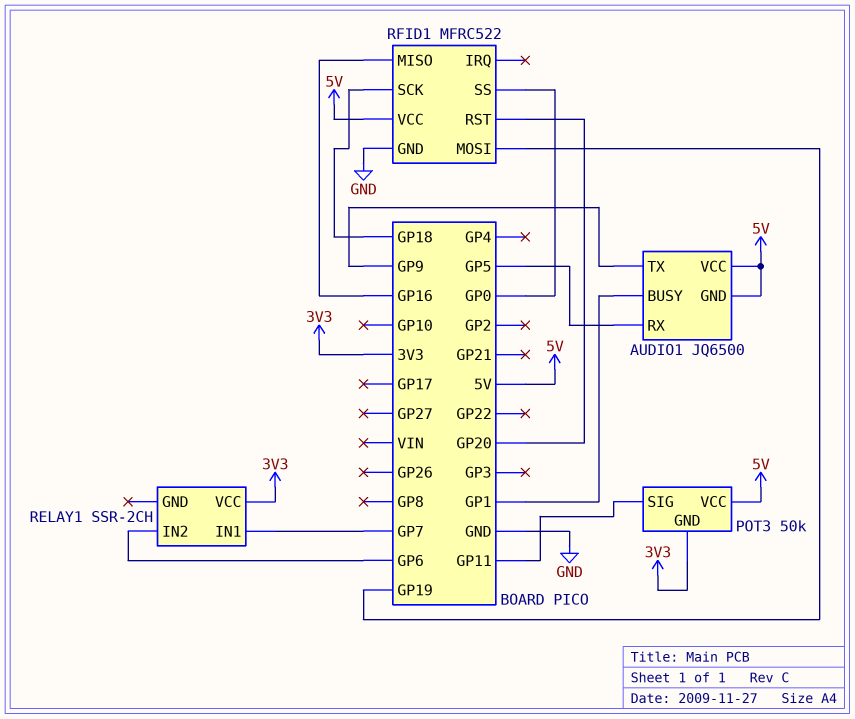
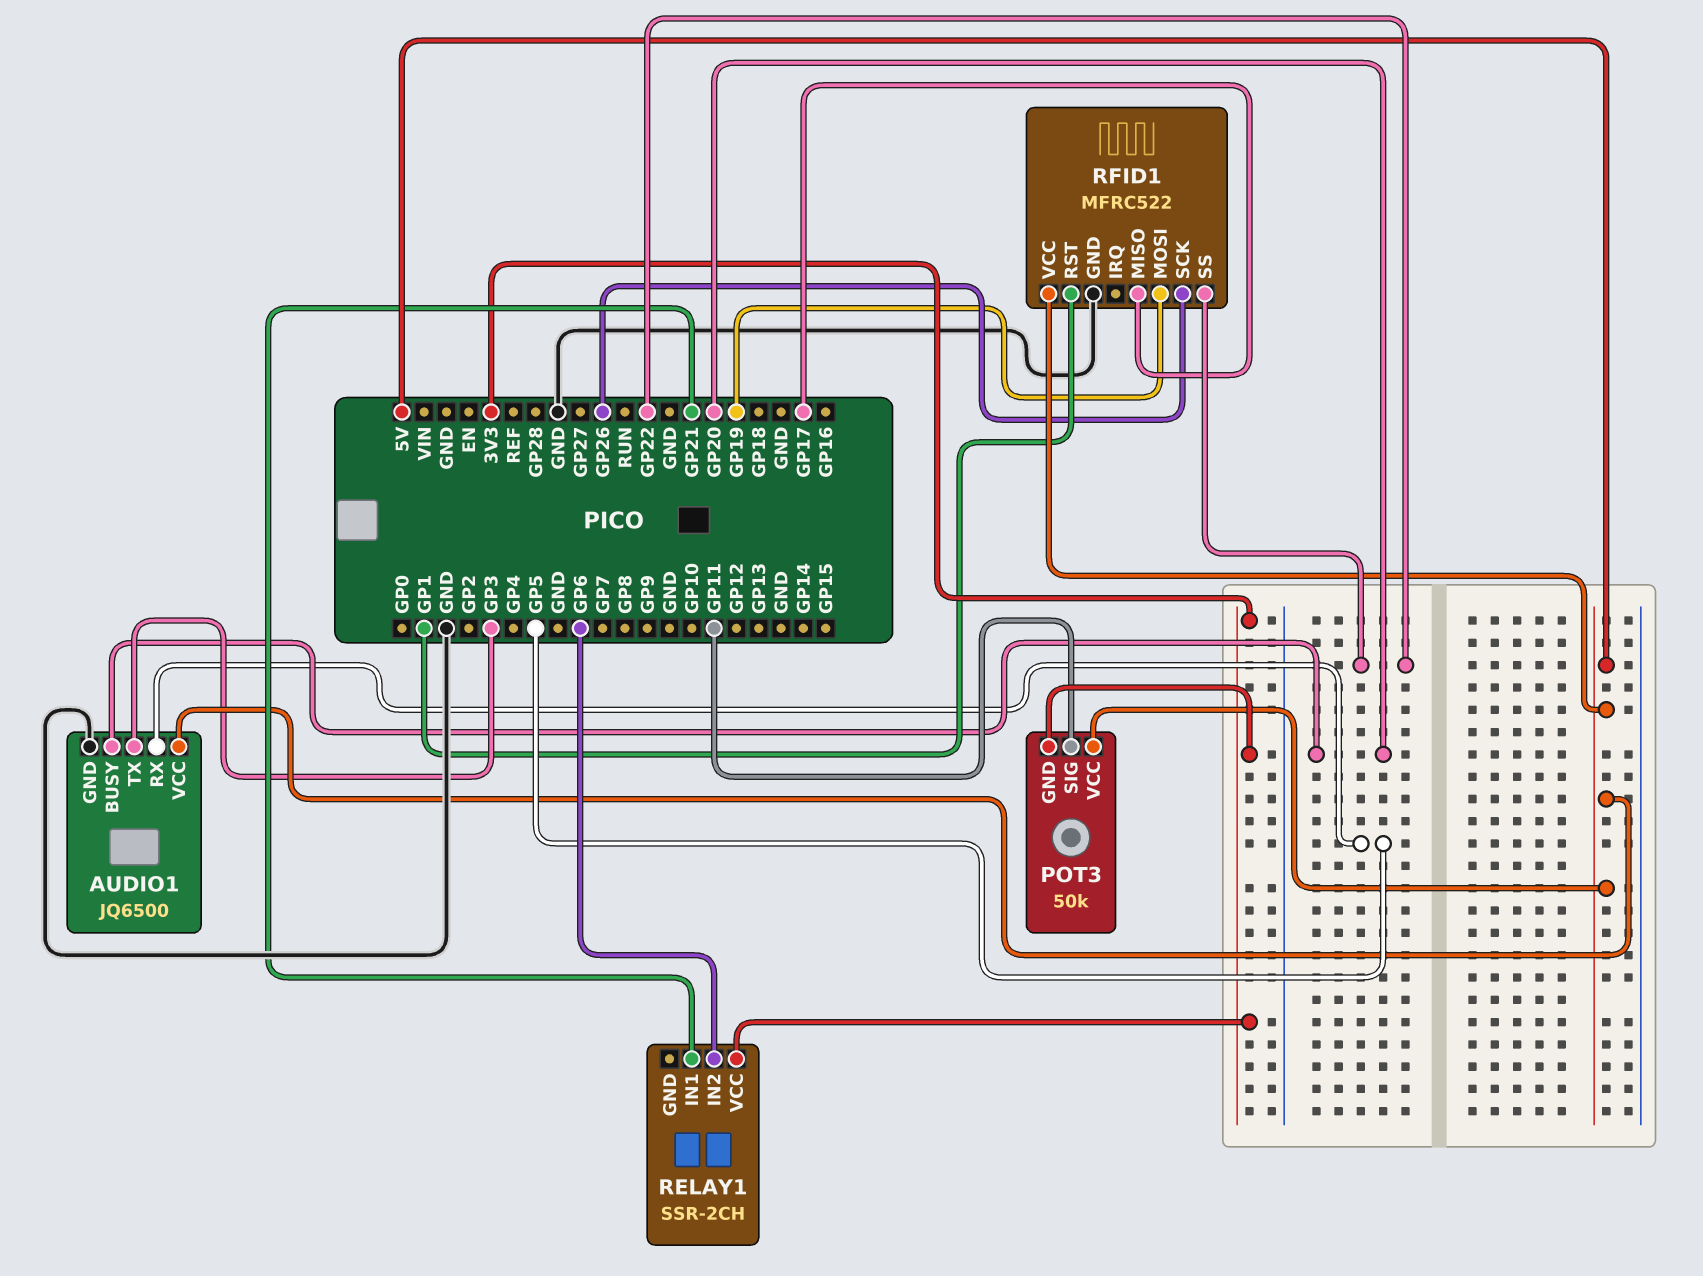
AUDIO1 pin BUSY: GP1 -> GP20
AUDIO1 pin GND: 5V -> GND
AUDIO1 pin TX: GP9 -> GP3
RELAY1 pin IN1: GP7 -> GP21
RFID1 pin MISO: GP16 -> GP17
RFID1 pin RST: GP20 -> GP1
RFID1 pin SCK: GP18 -> GP26
RFID1 pin SS: GP0 -> GP22

